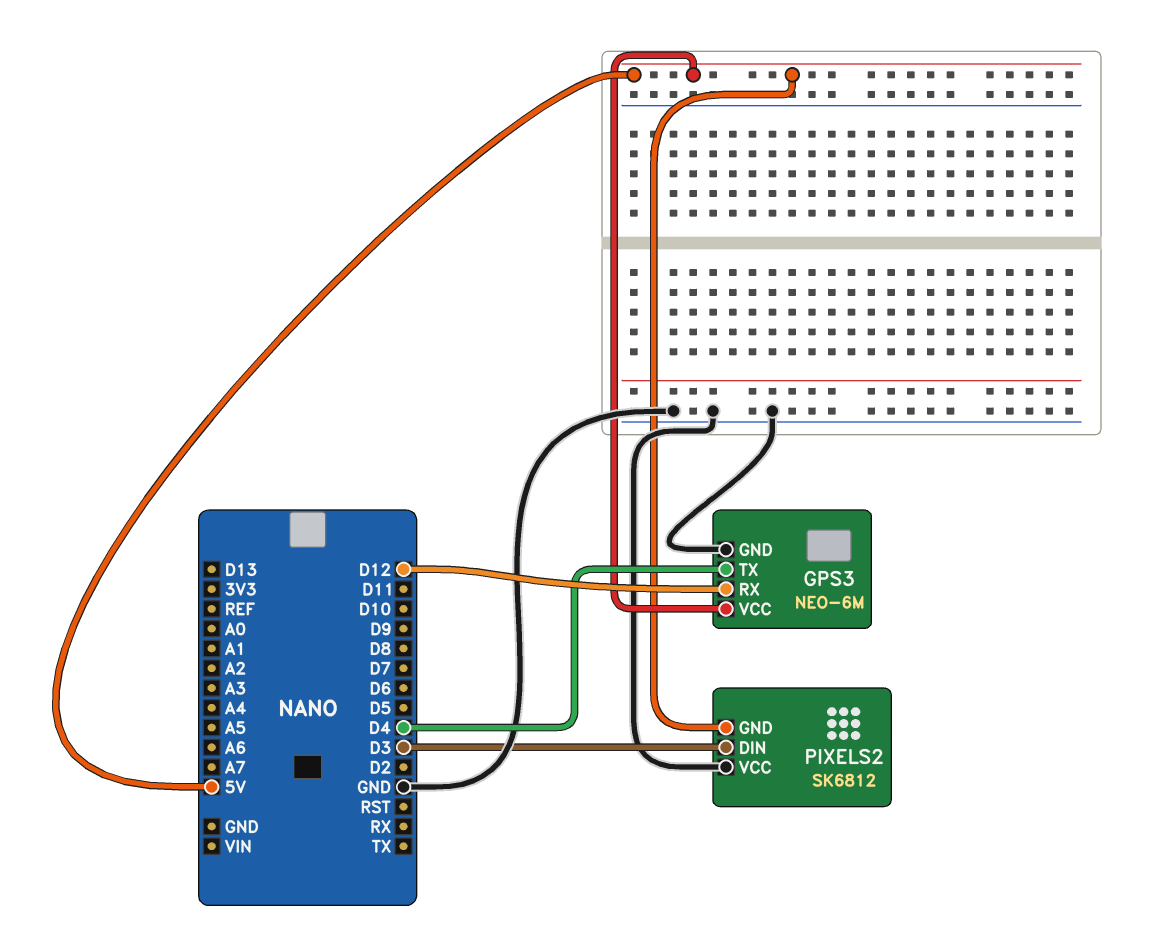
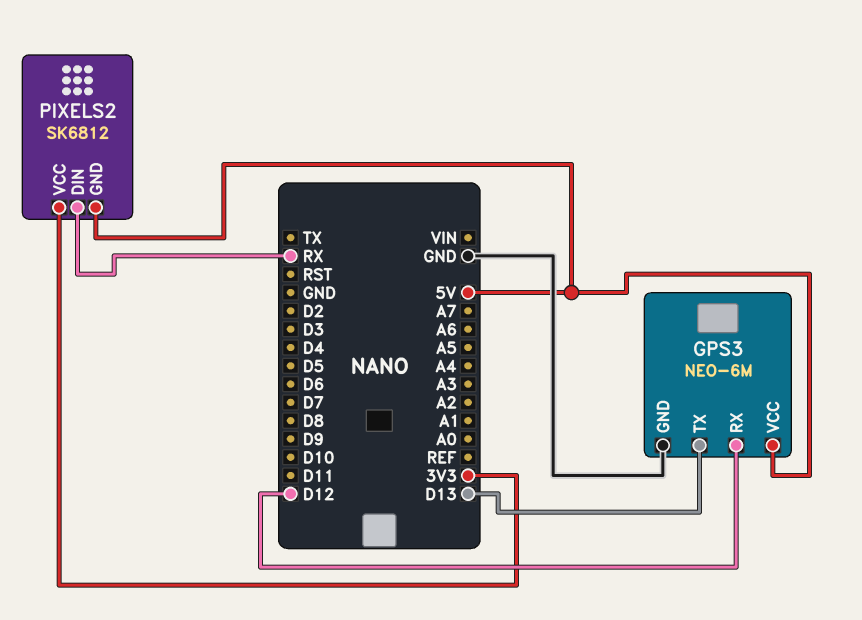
GPS3 pin TX: D4 -> D13
PIXELS2 pin DIN: D3 -> RX
PIXELS2 pin VCC: GND -> 3V3

